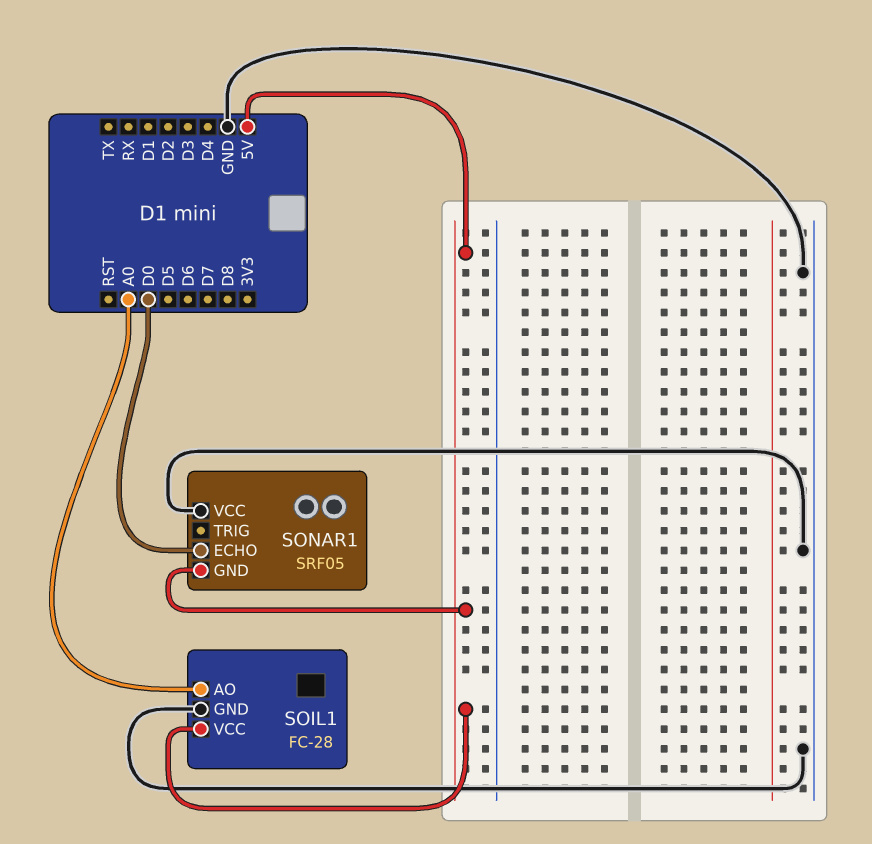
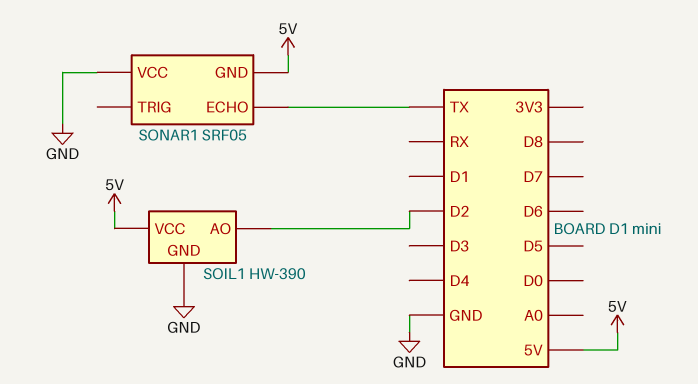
SOIL1: FC-28 -> HW-390
SOIL1 pin AO: A0 -> D2
SONAR1 pin ECHO: D0 -> TX

